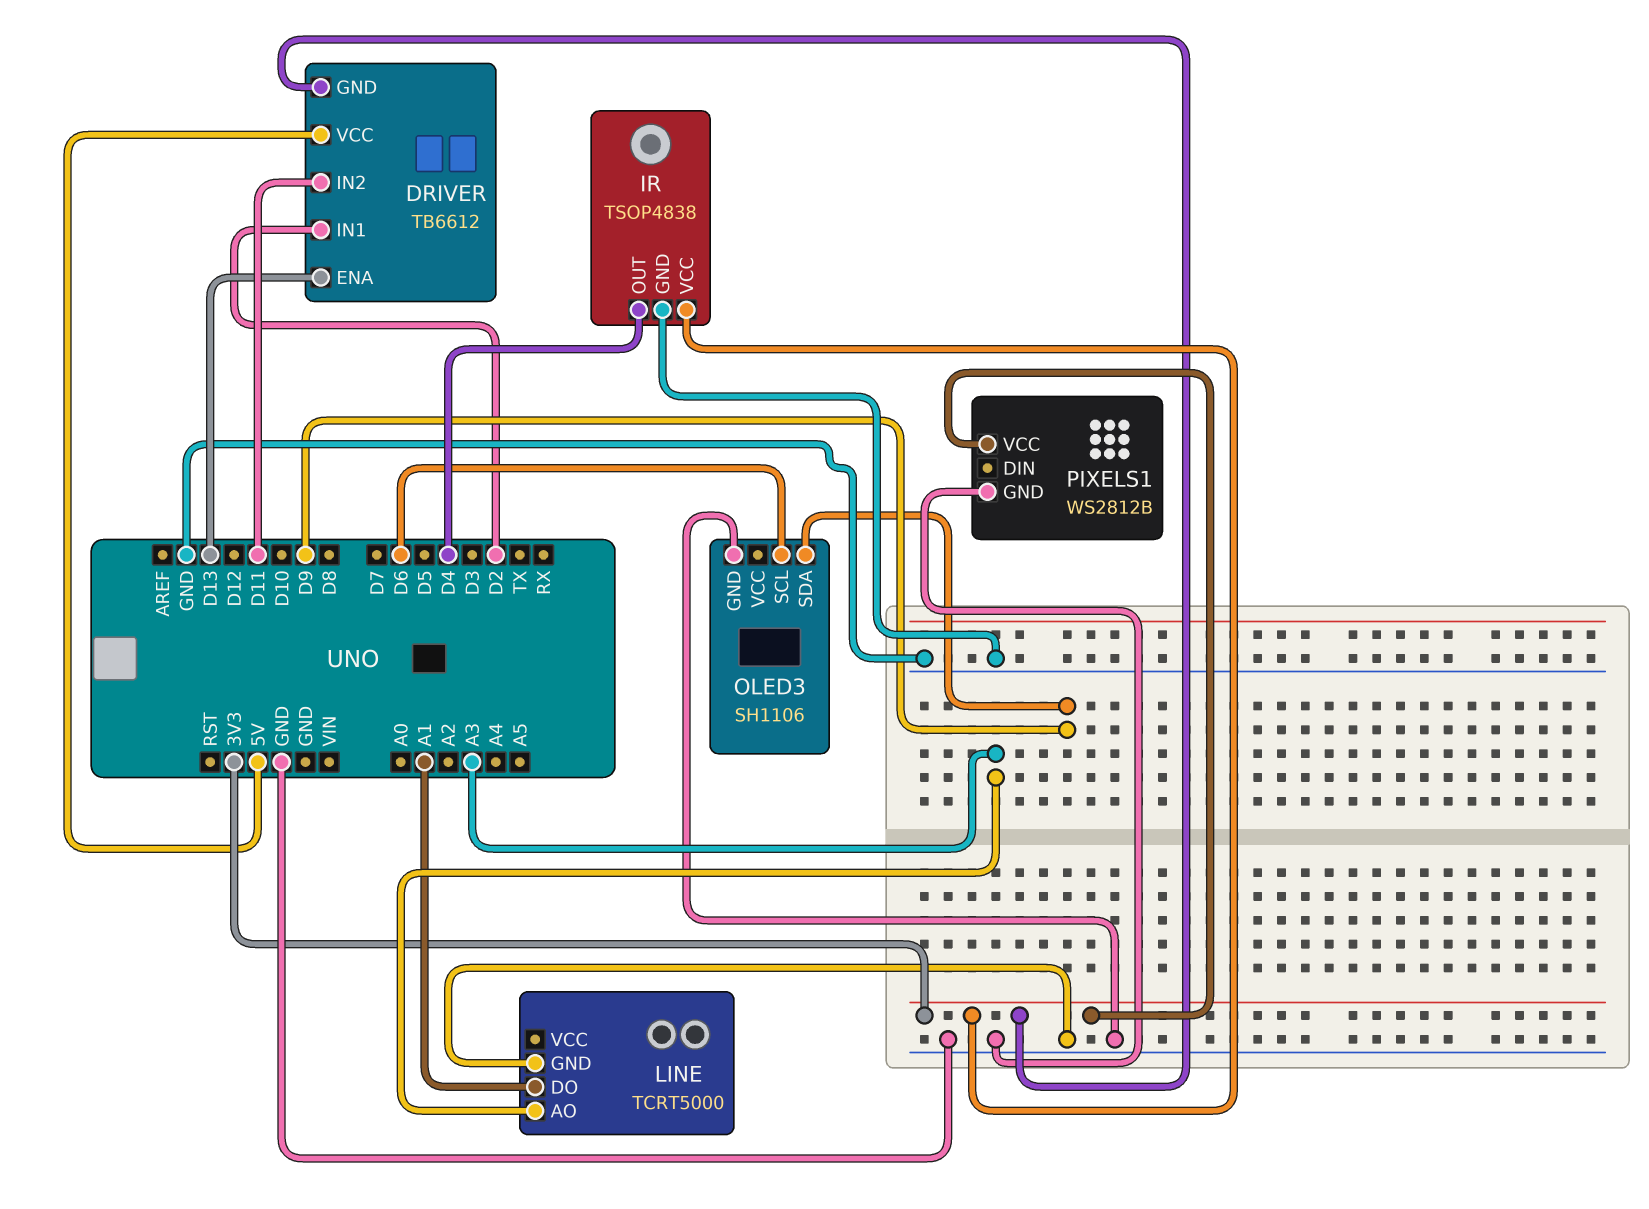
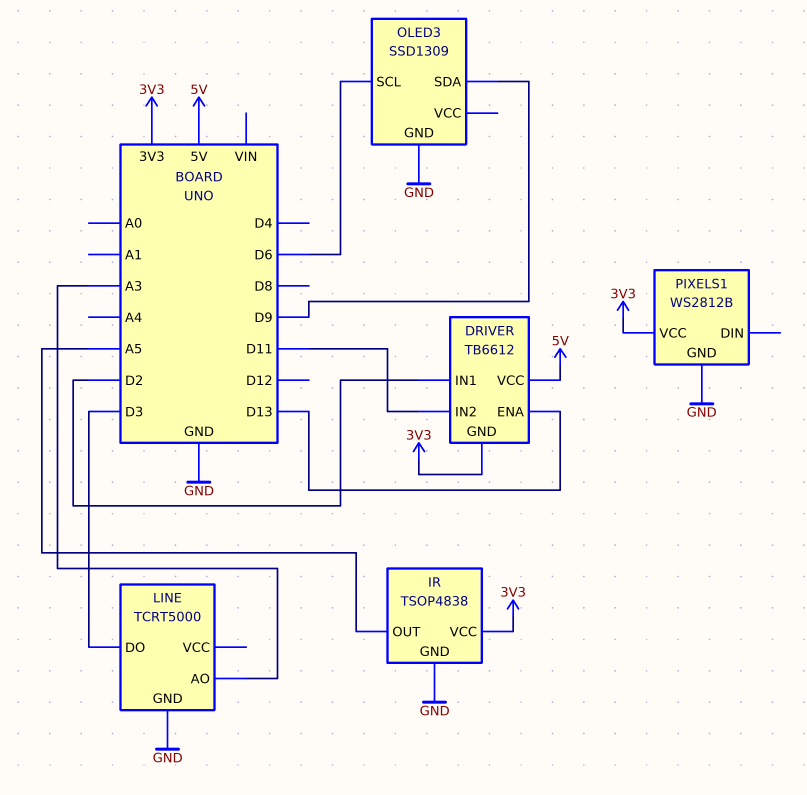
IR pin OUT: D4 -> A5
LINE pin DO: A1 -> D3
OLED3: SH1106 -> SSD1309

